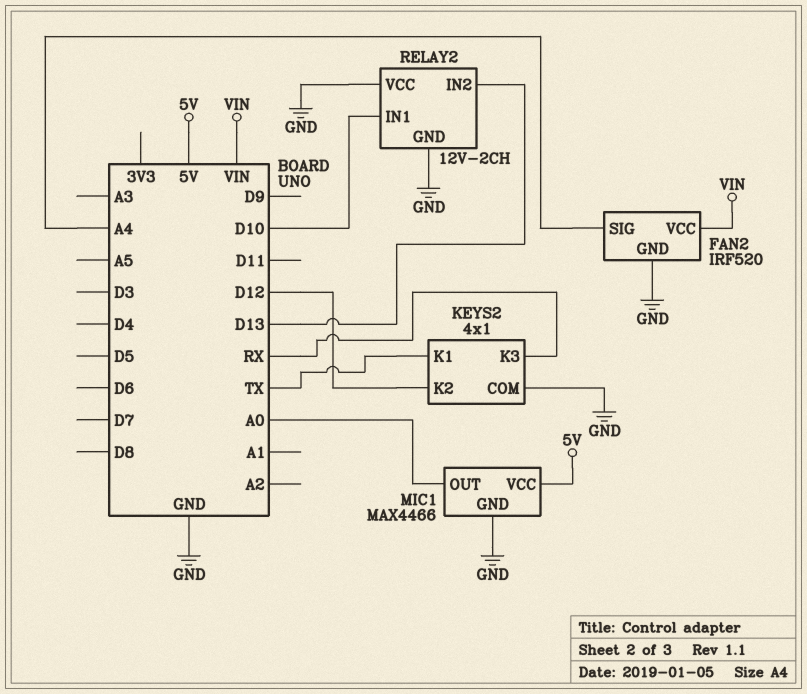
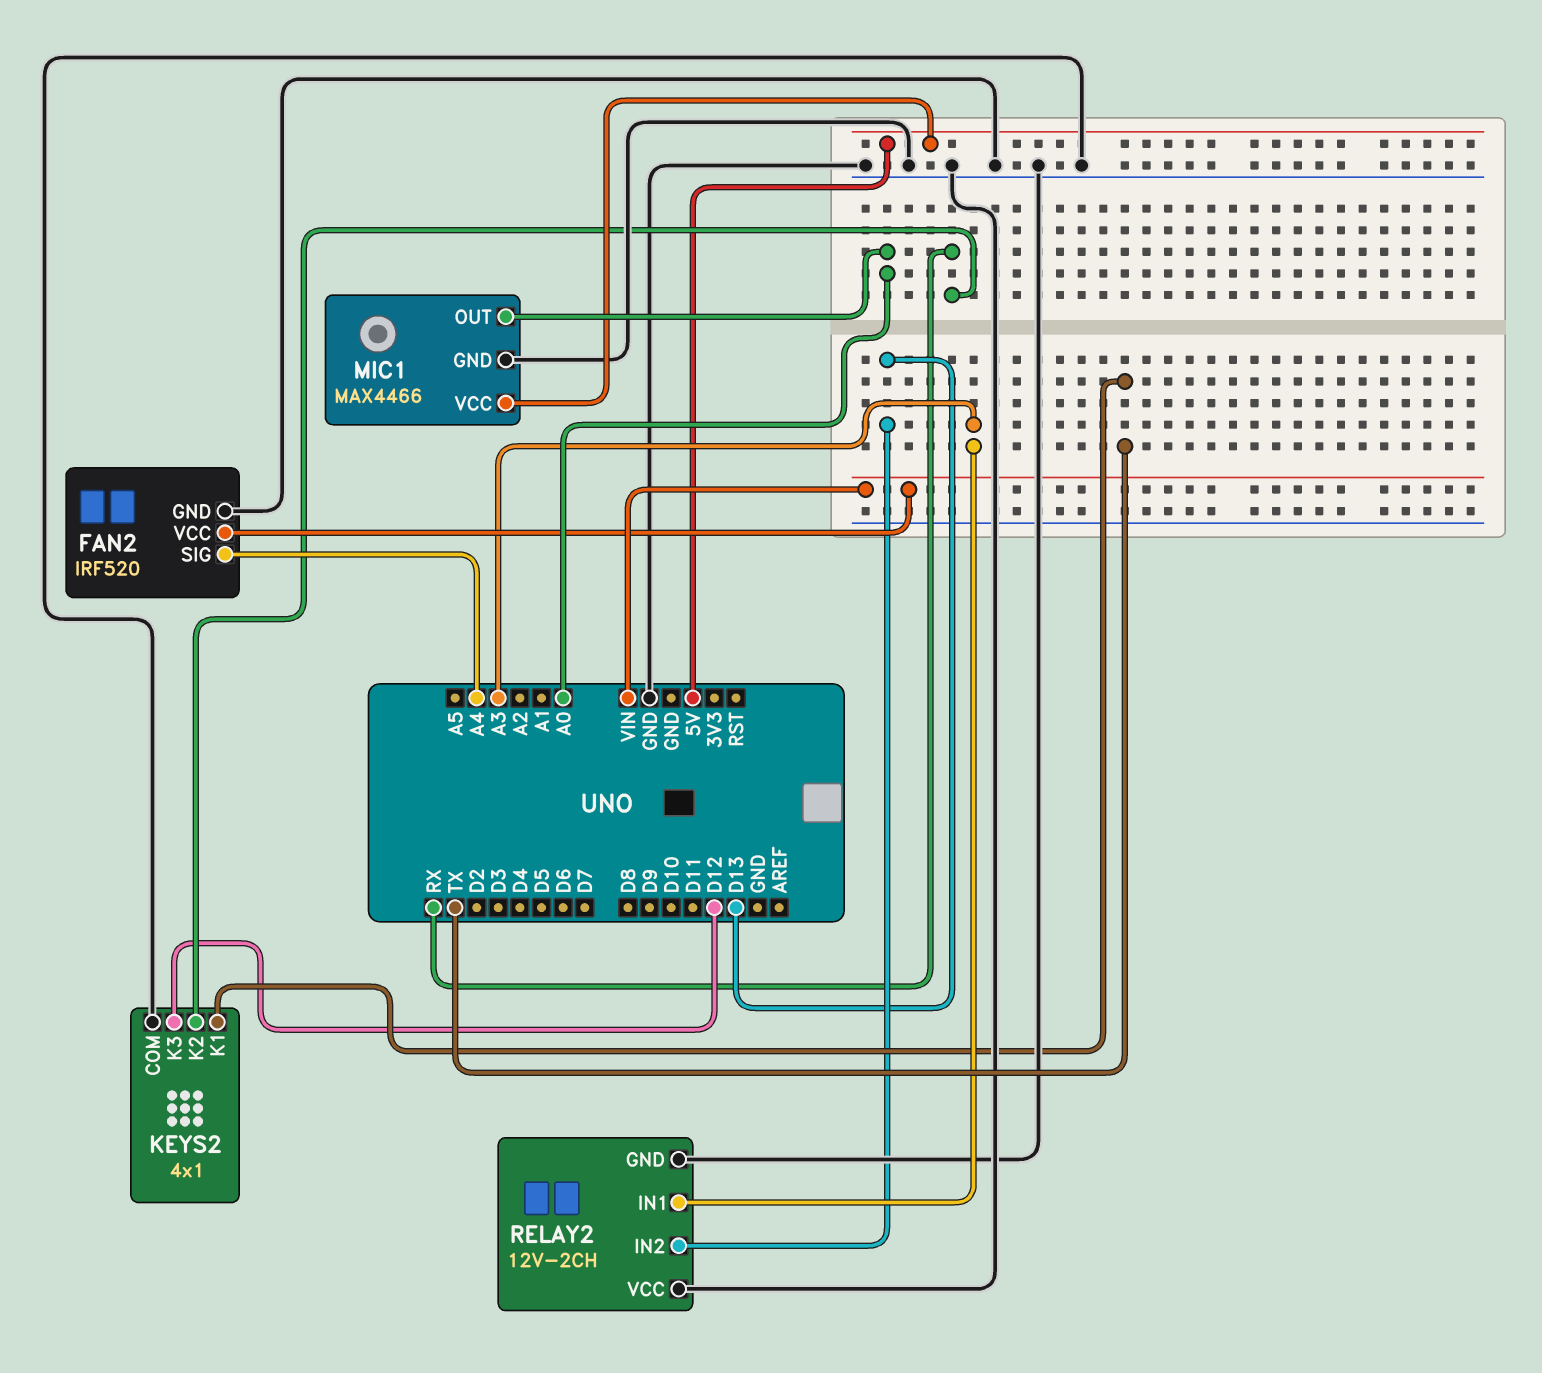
KEYS2 pin K2: D12 -> RX
KEYS2 pin K3: RX -> D12
RELAY2 pin IN1: D10 -> A3

